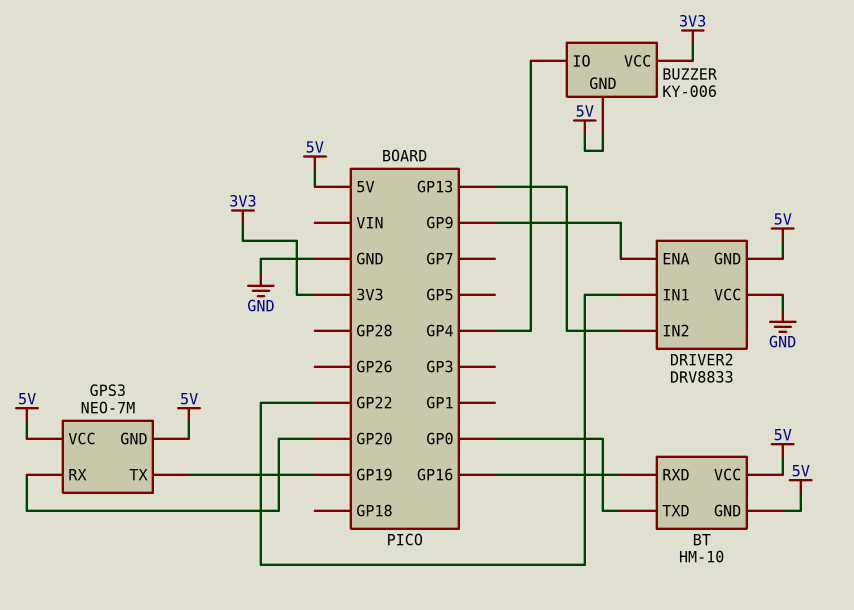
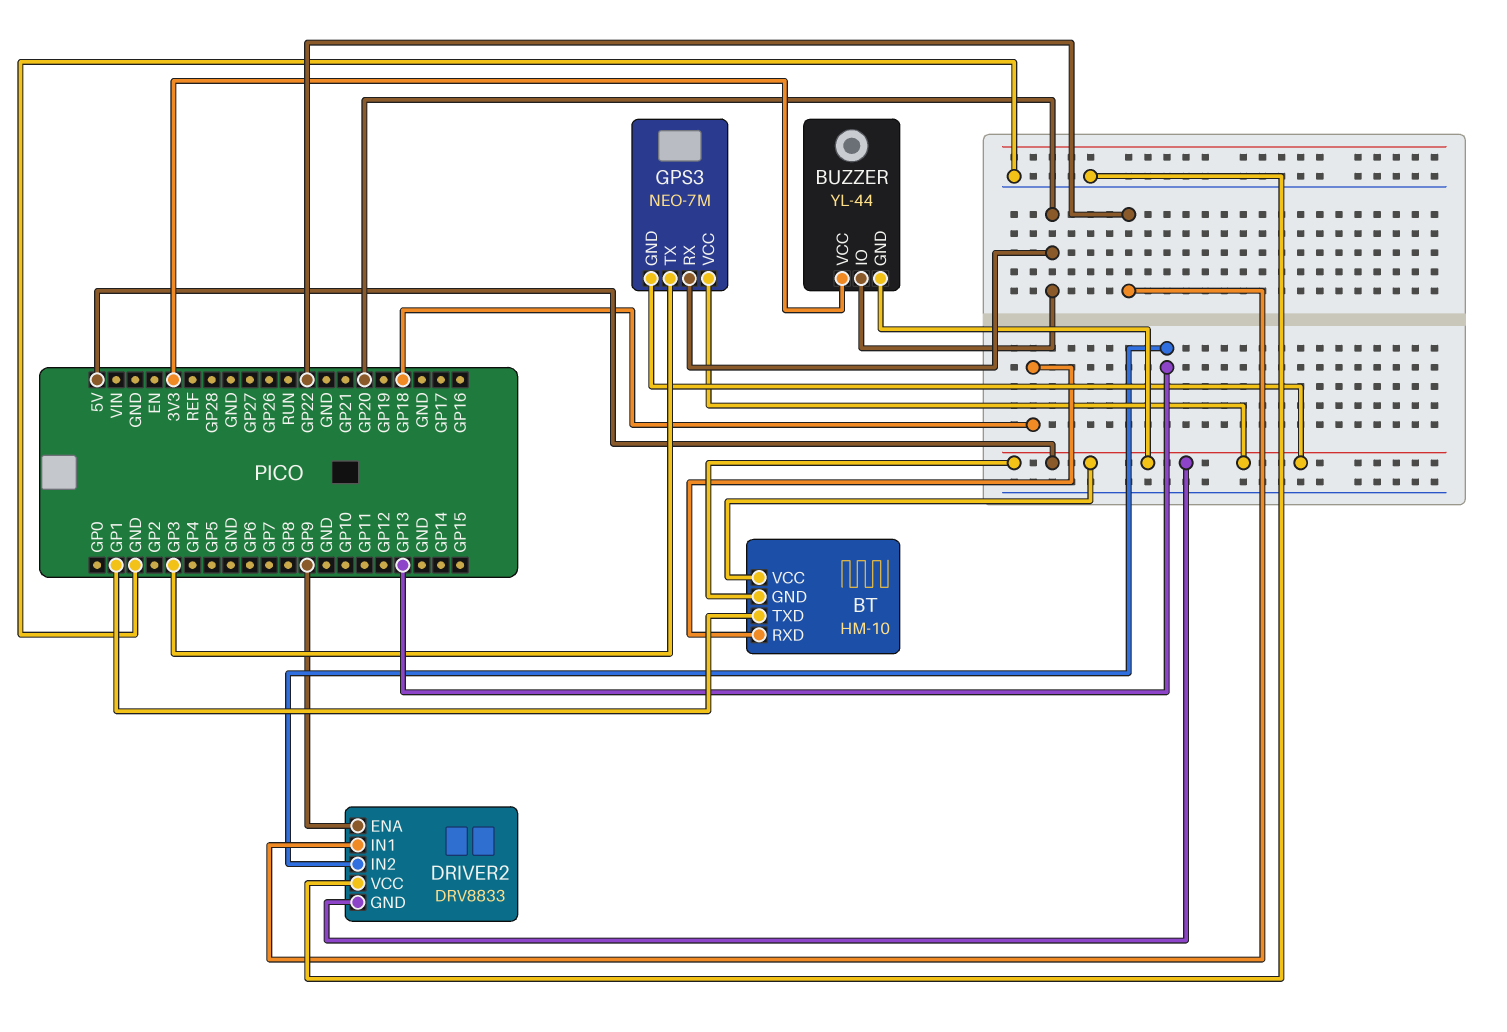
BT pin RXD: GP16 -> GP18
BT pin TXD: GP0 -> GP1
BUZZER: KY-006 -> YL-44
BUZZER pin IO: GP4 -> GP20
GPS3 pin TX: GP19 -> GP3

